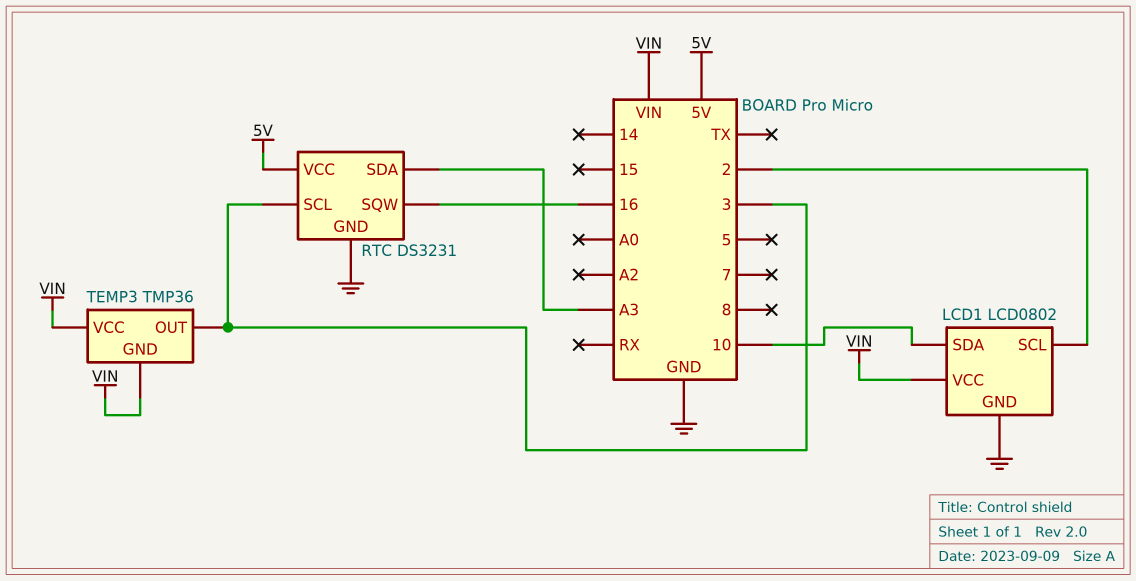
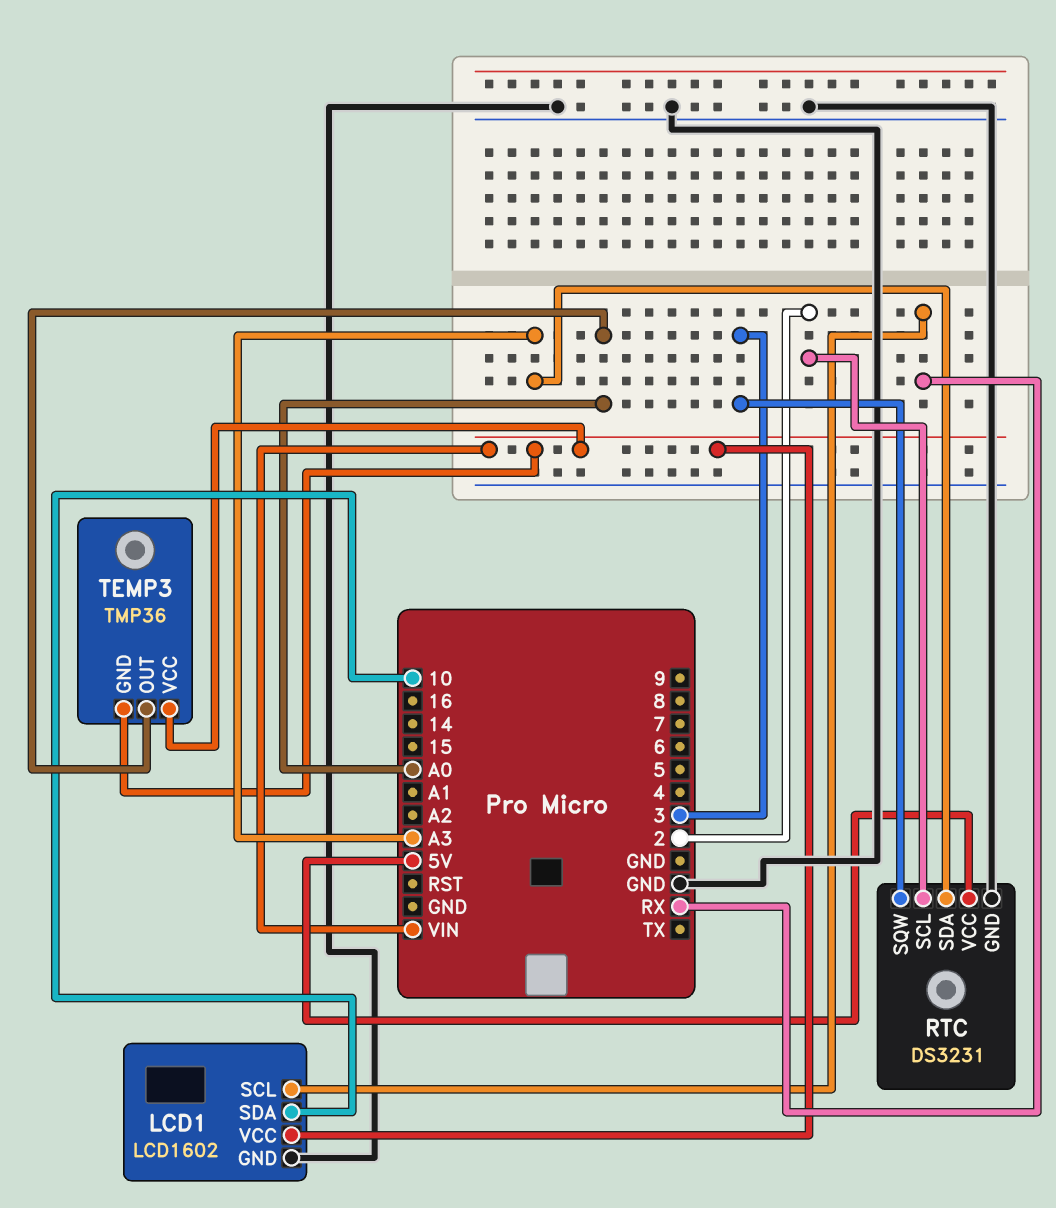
LCD1: LCD0802 -> LCD1602
LCD1 pin SCL: 2 -> RX
RTC pin SCL: 3 -> 2
RTC pin SQW: 16 -> 3
TEMP3 pin OUT: 3 -> A0

